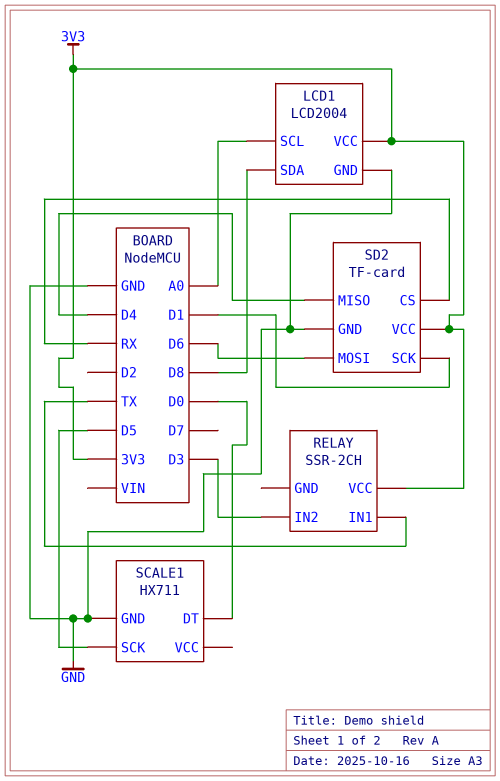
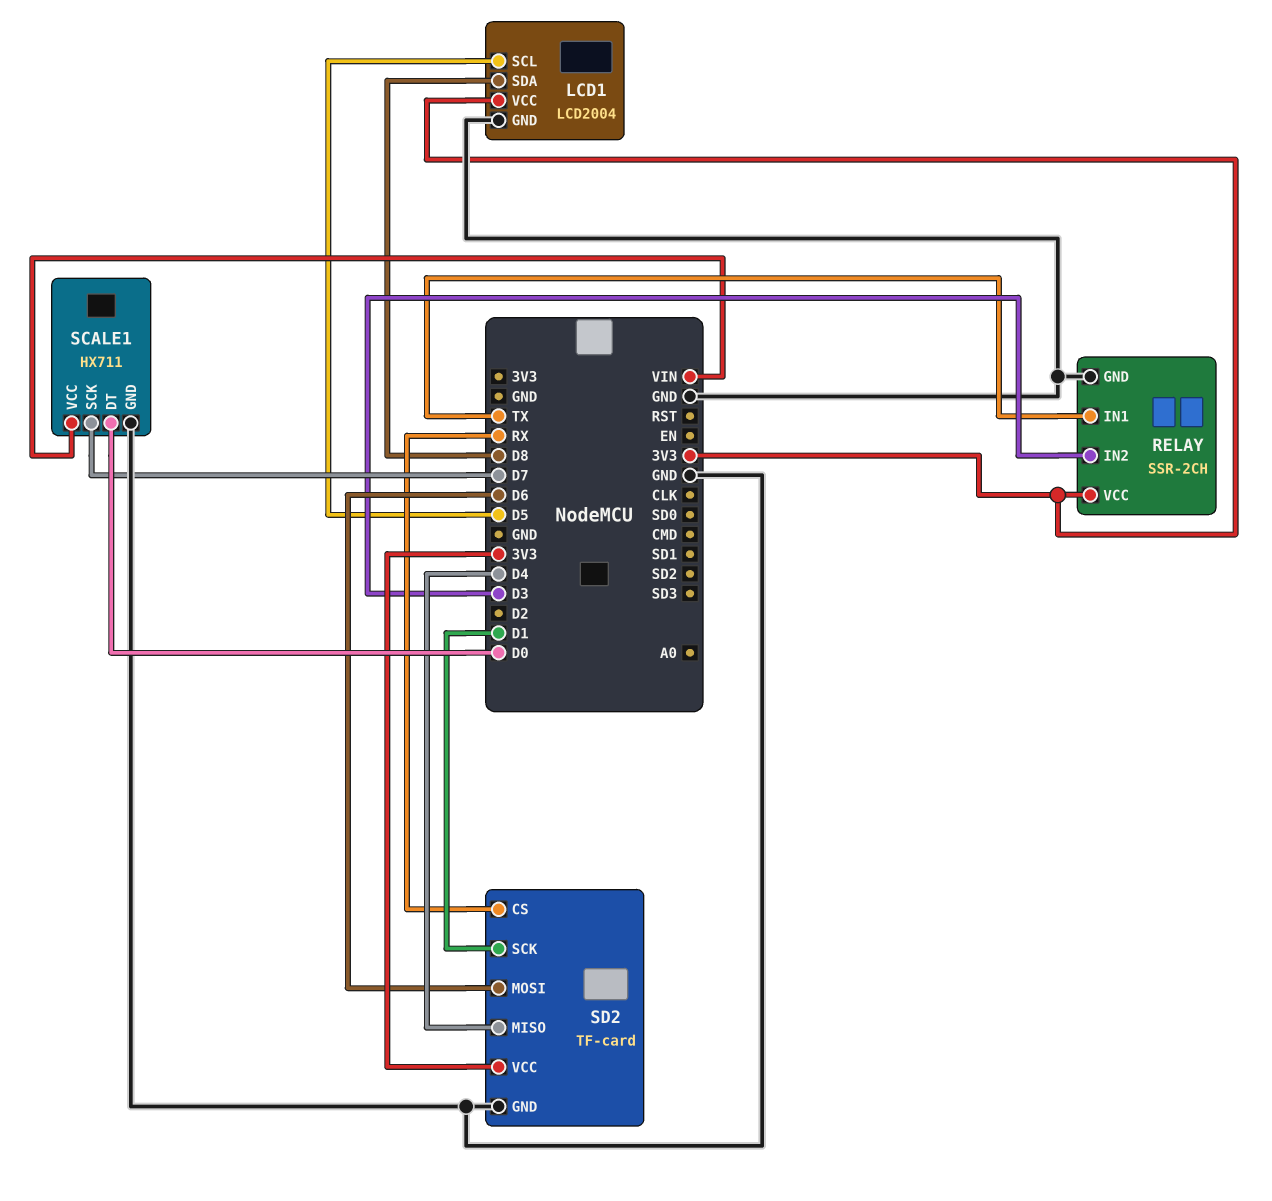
LCD1 pin SCL: A0 -> D5
RELAY pin GND: none -> GND
SCALE1 pin SCK: D5 -> D7
SCALE1 pin VCC: none -> VIN

